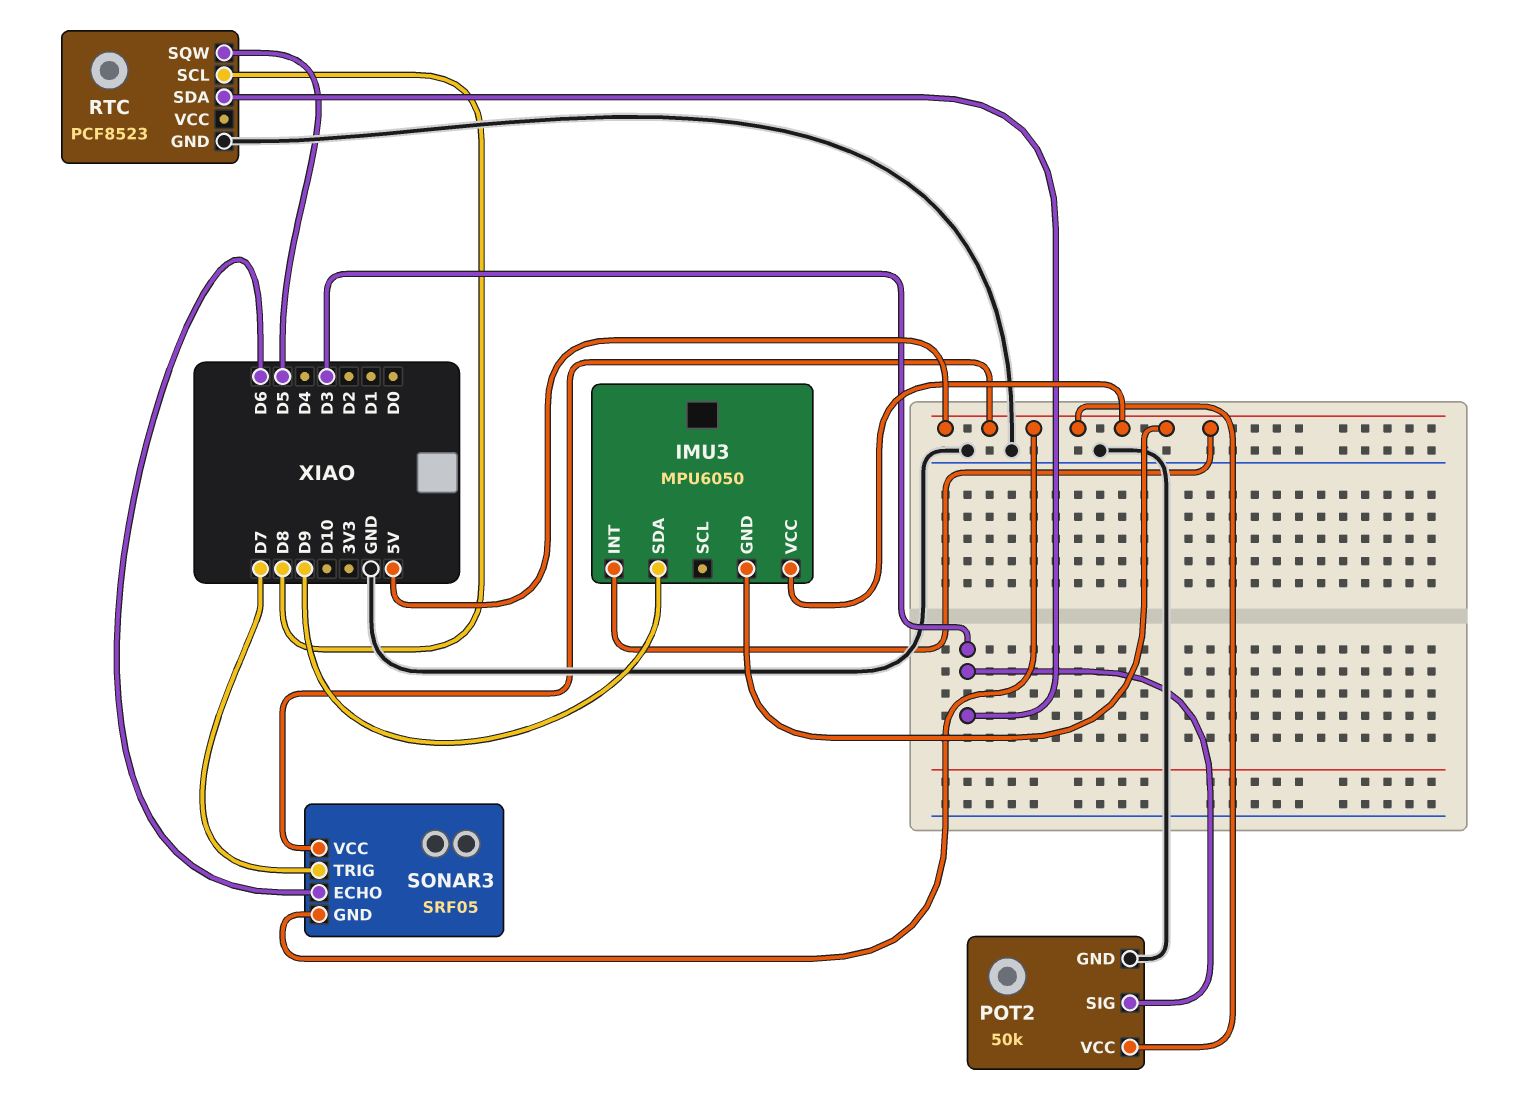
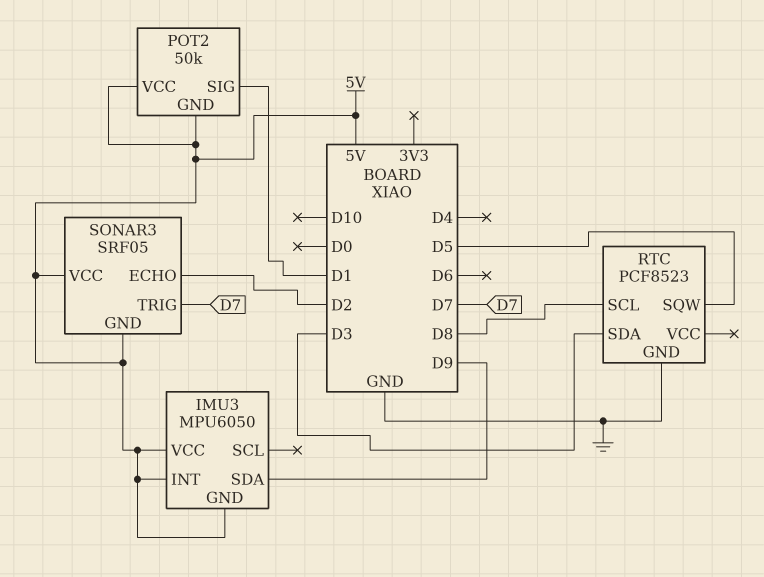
POT2 pin GND: GND -> 5V
POT2 pin SIG: D3 -> D1
SONAR3 pin ECHO: D6 -> D2

